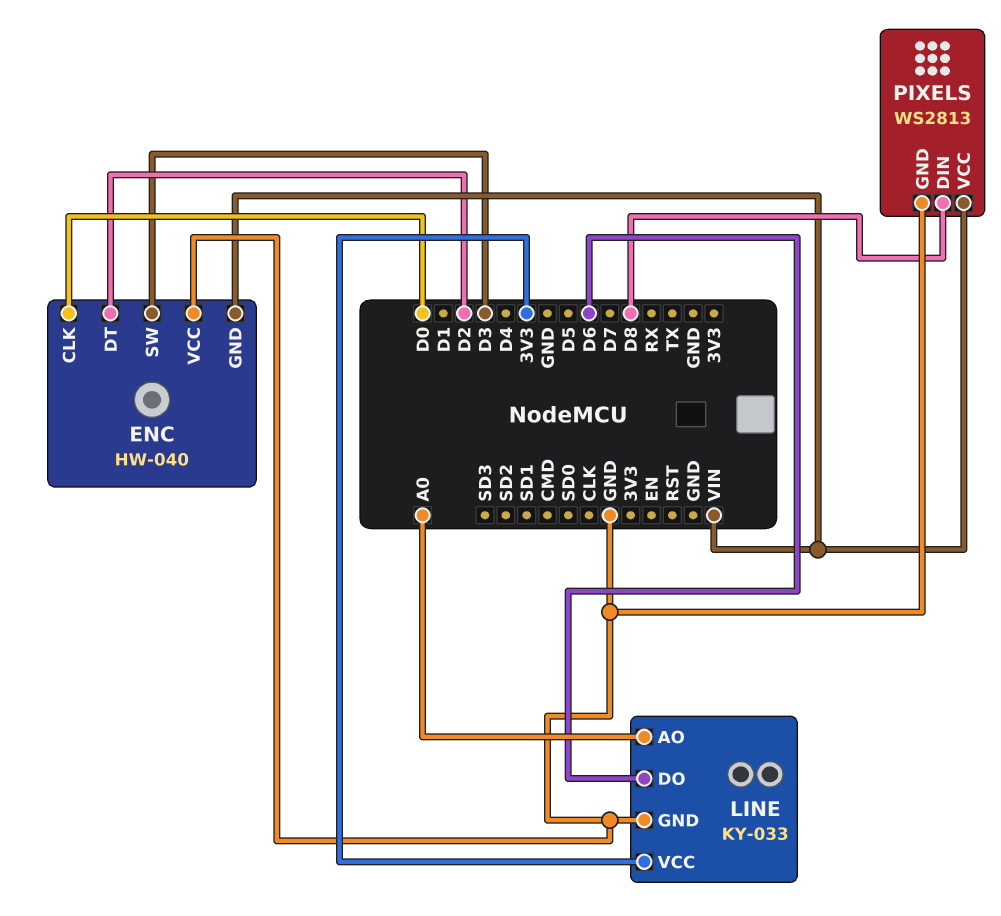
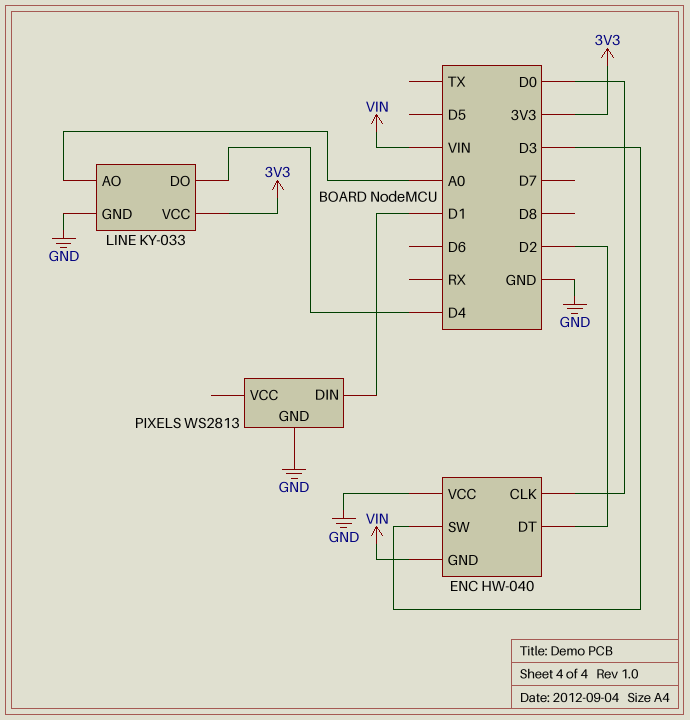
LINE pin DO: D6 -> D4
PIXELS pin DIN: D8 -> D1
PIXELS pin VCC: VIN -> none

